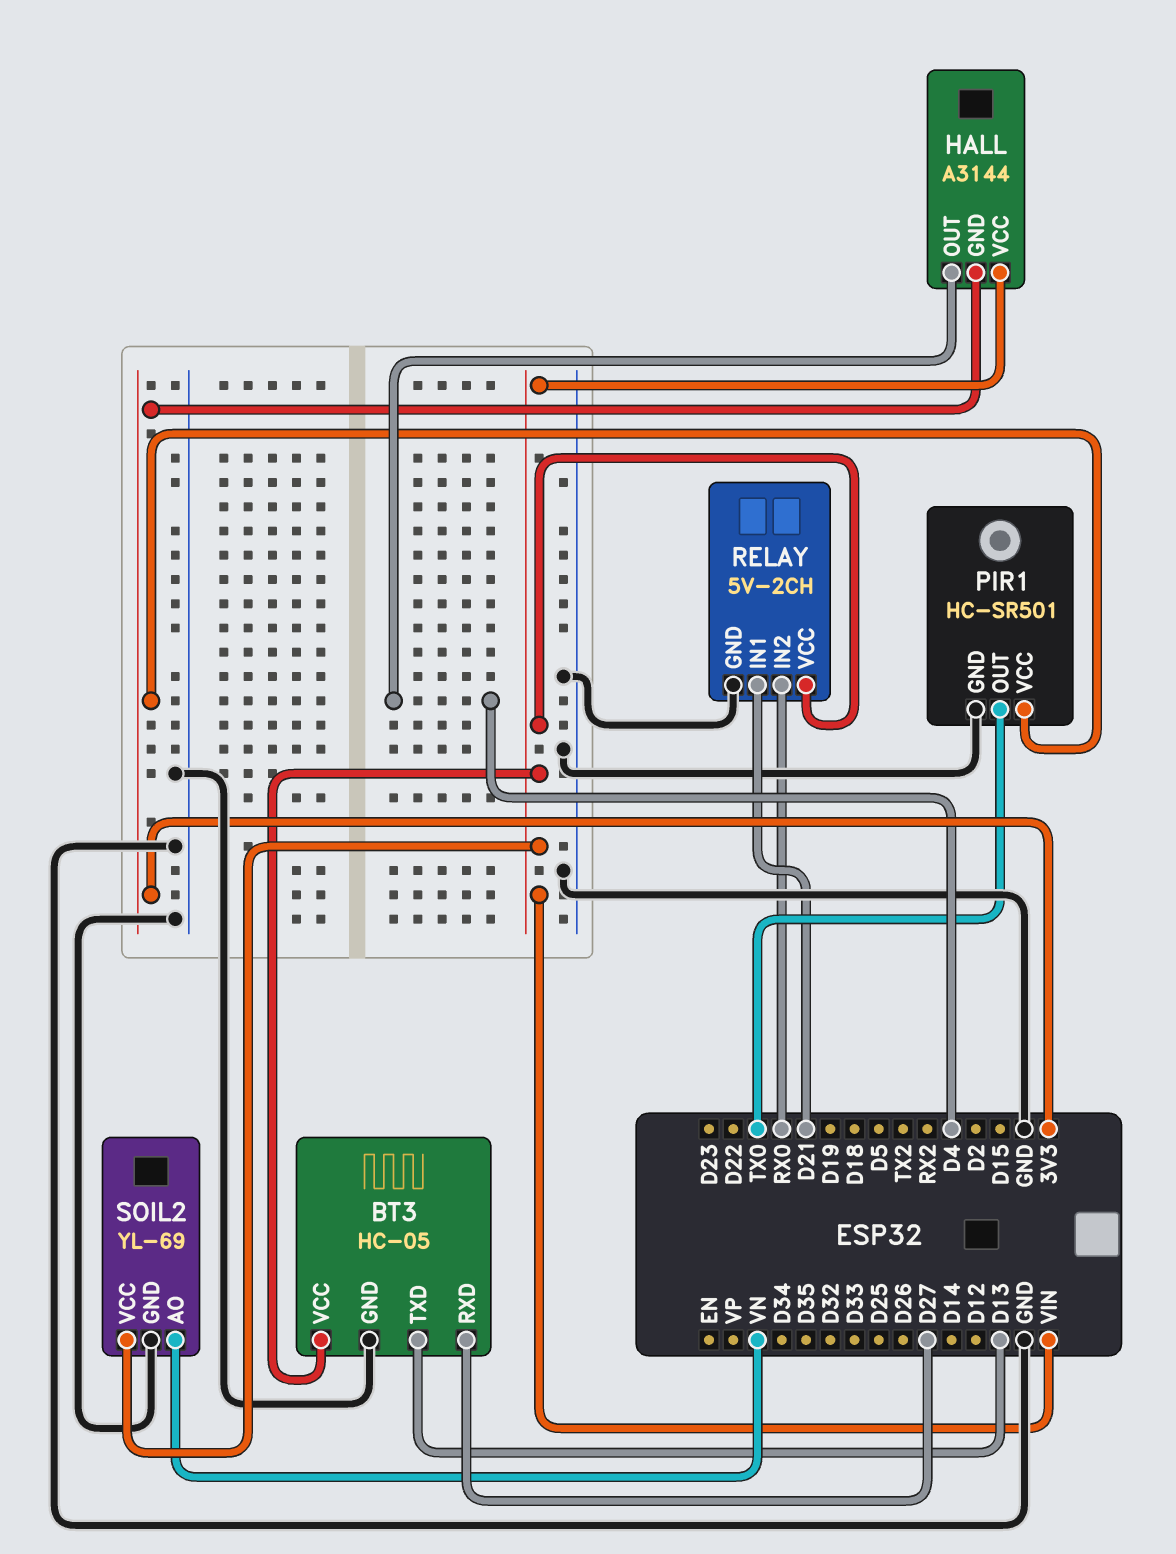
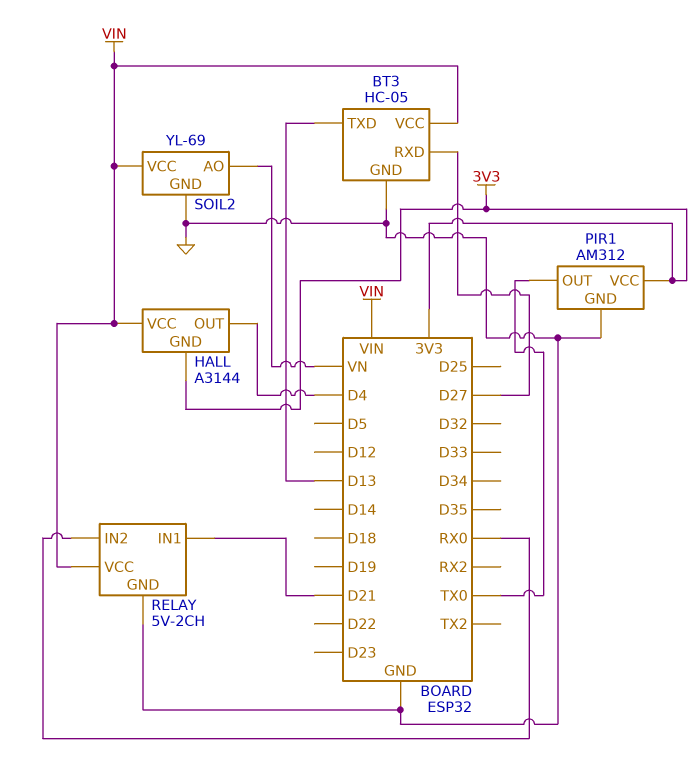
PIR1: HC-SR501 -> AM312

